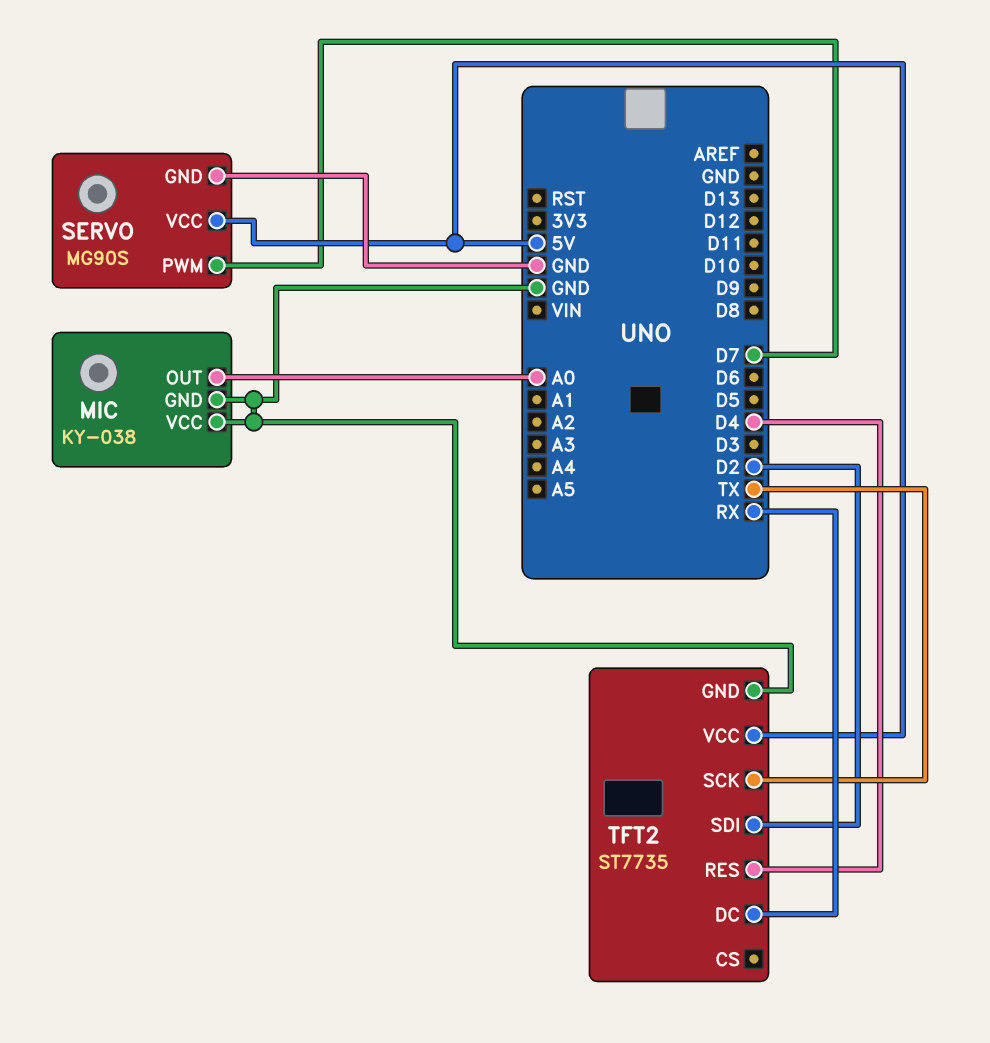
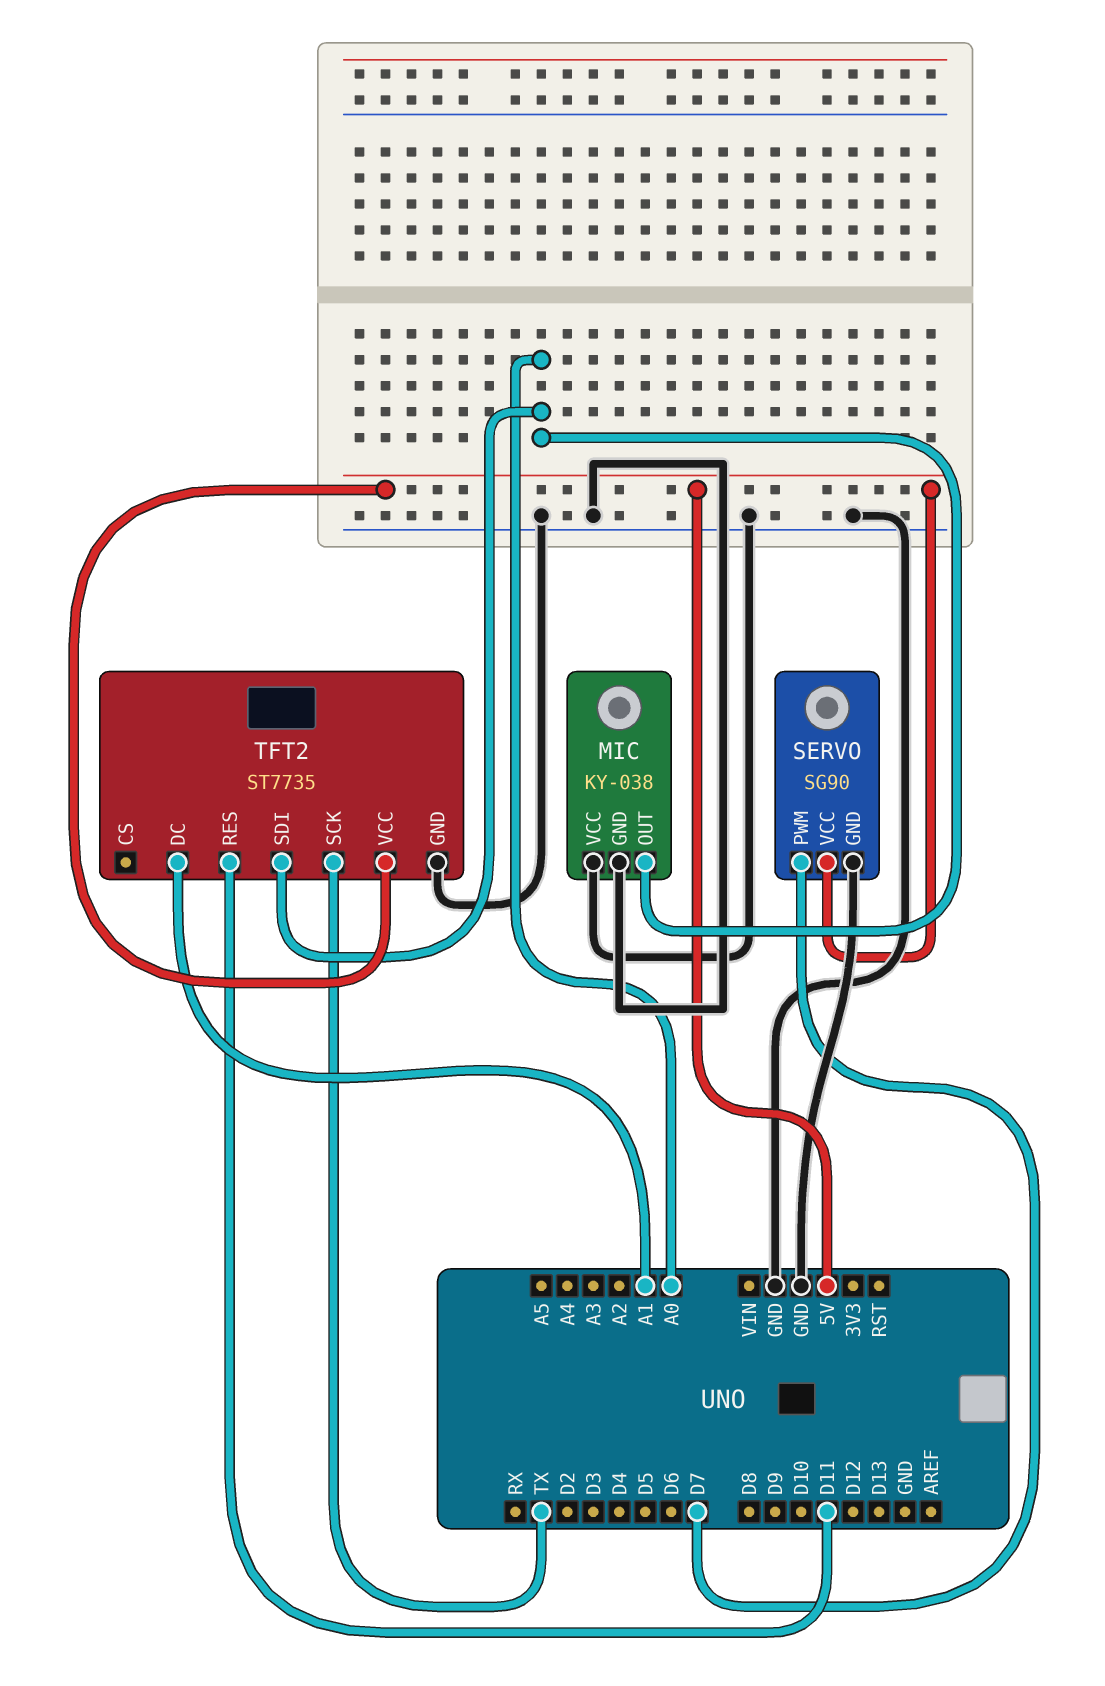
SERVO: MG90S -> SG90
TFT2 pin DC: RX -> A1
TFT2 pin RES: D4 -> D11
TFT2 pin SDI: D2 -> A0

